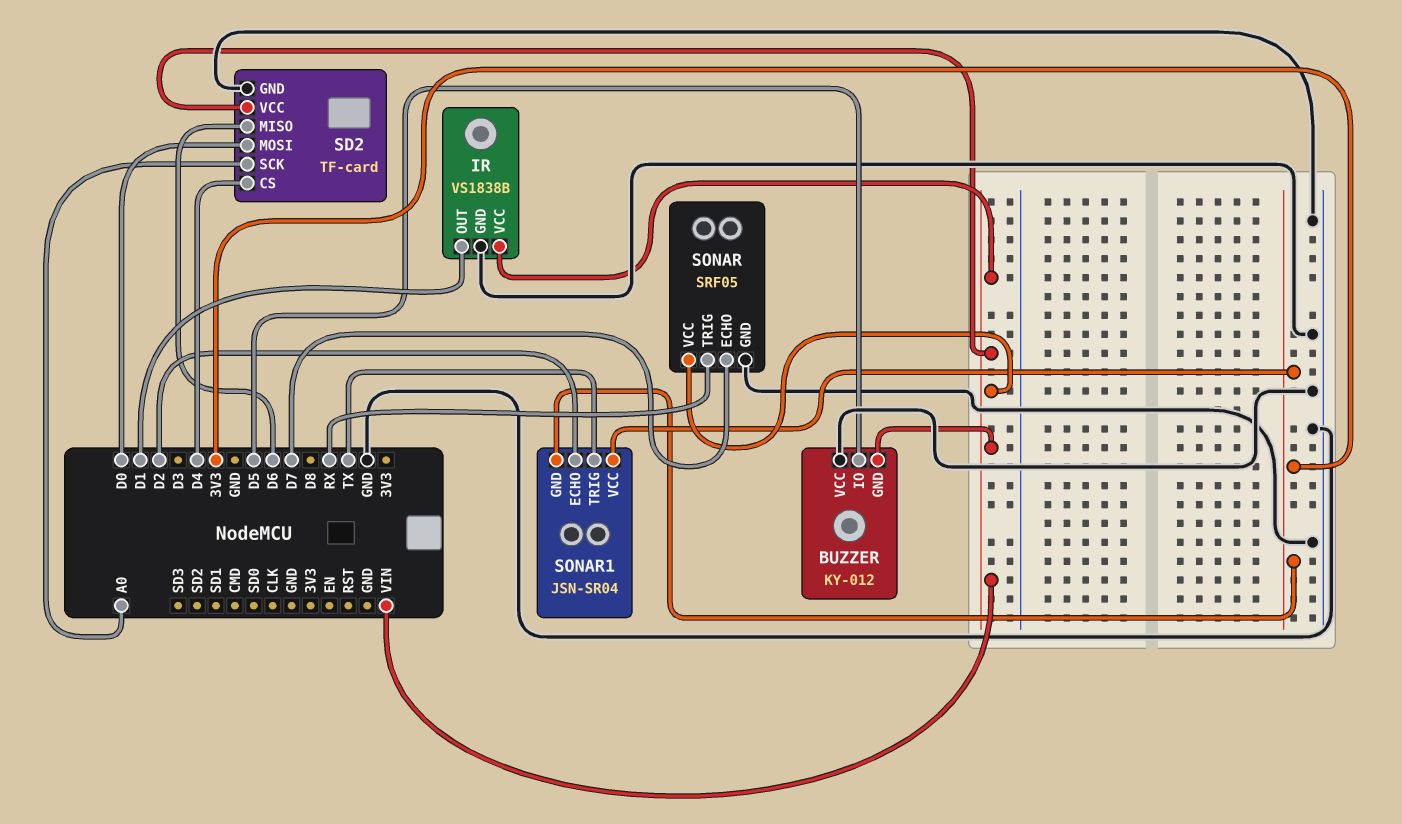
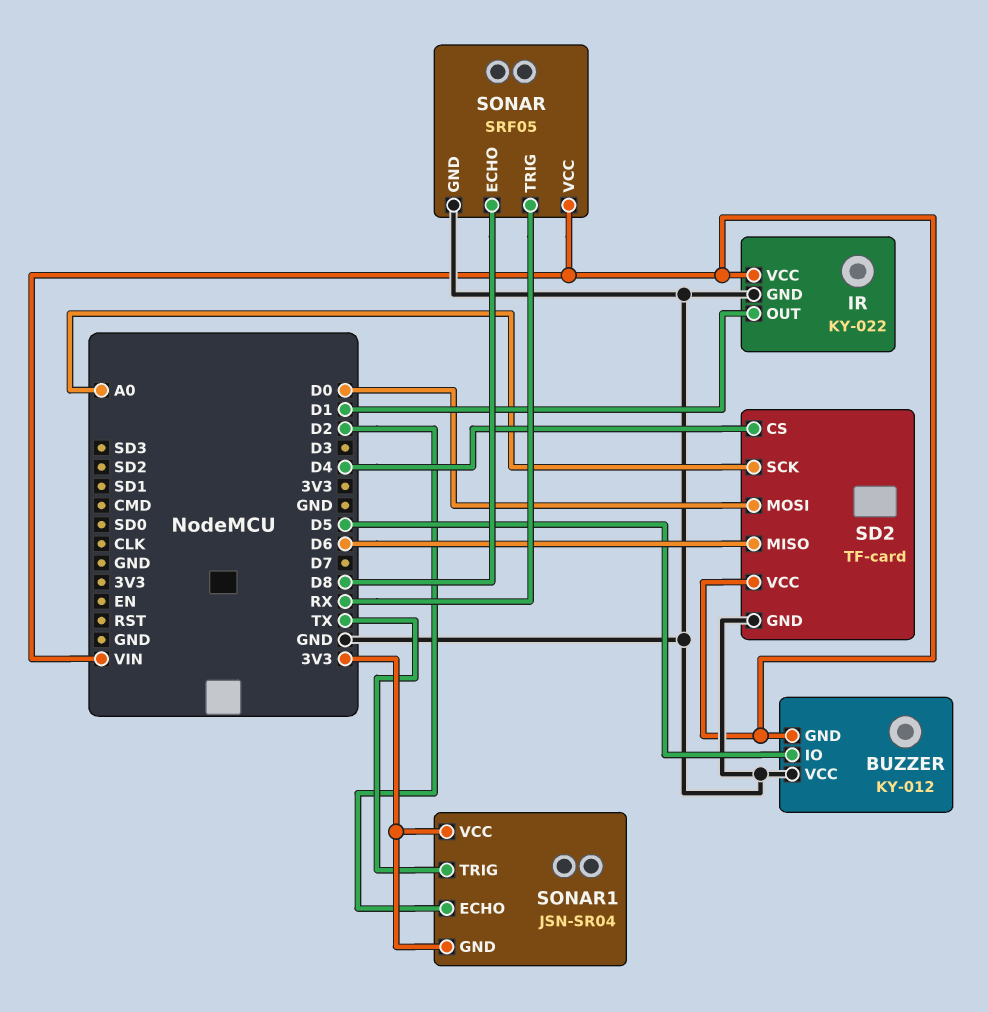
IR: VS1838B -> KY-022
SONAR pin ECHO: D7 -> D8

